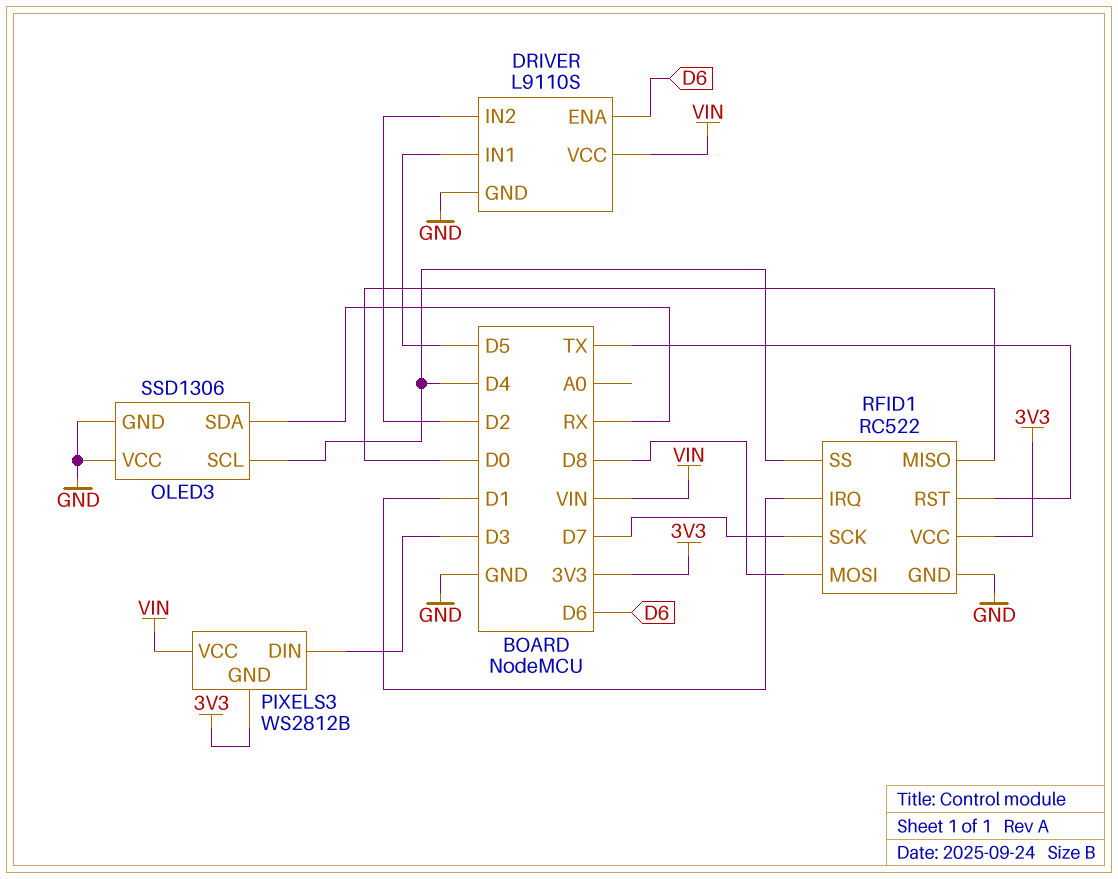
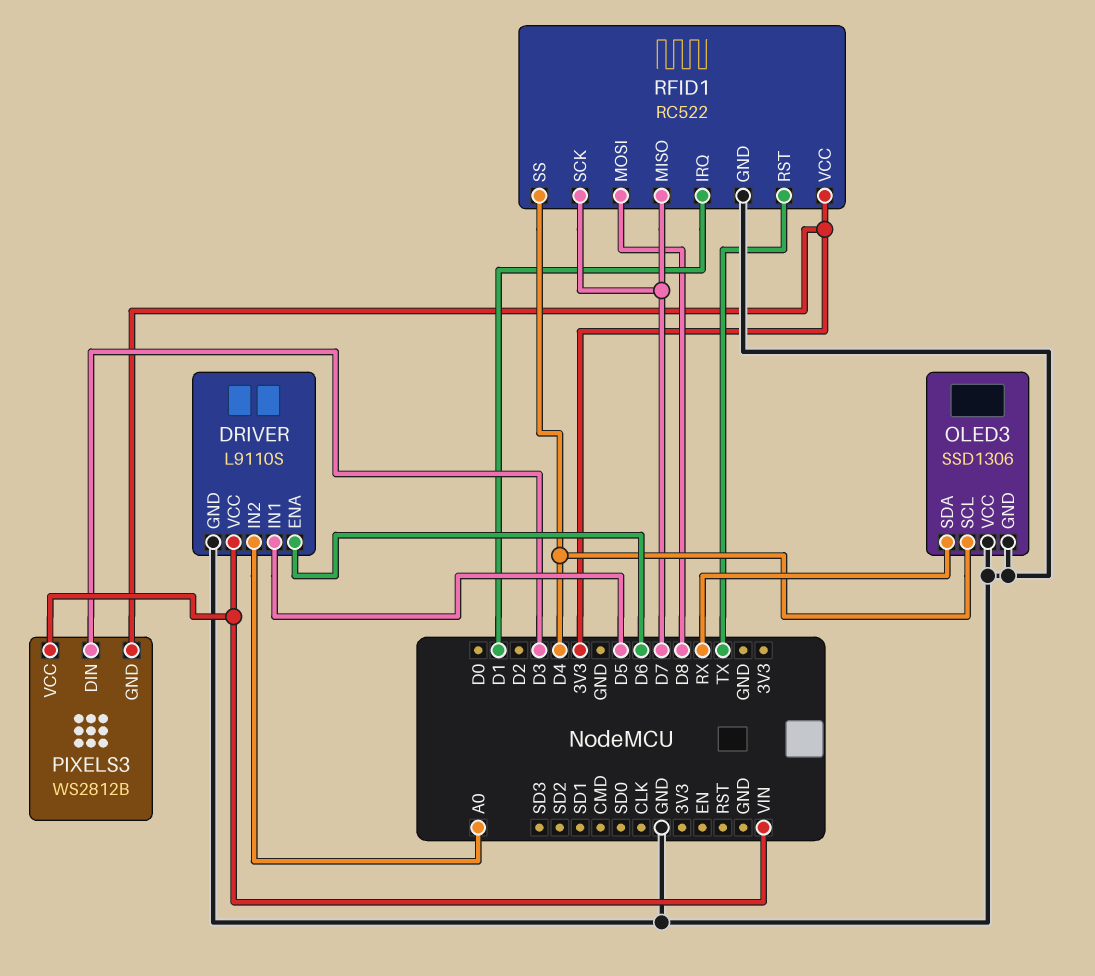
DRIVER pin IN2: D2 -> A0
RFID1 pin MISO: D0 -> D7

